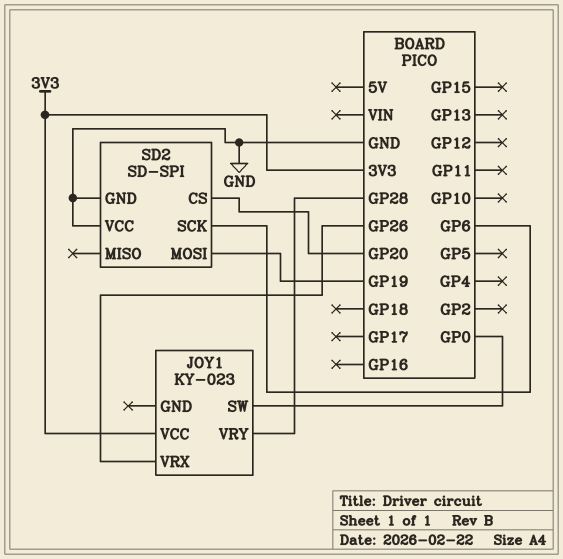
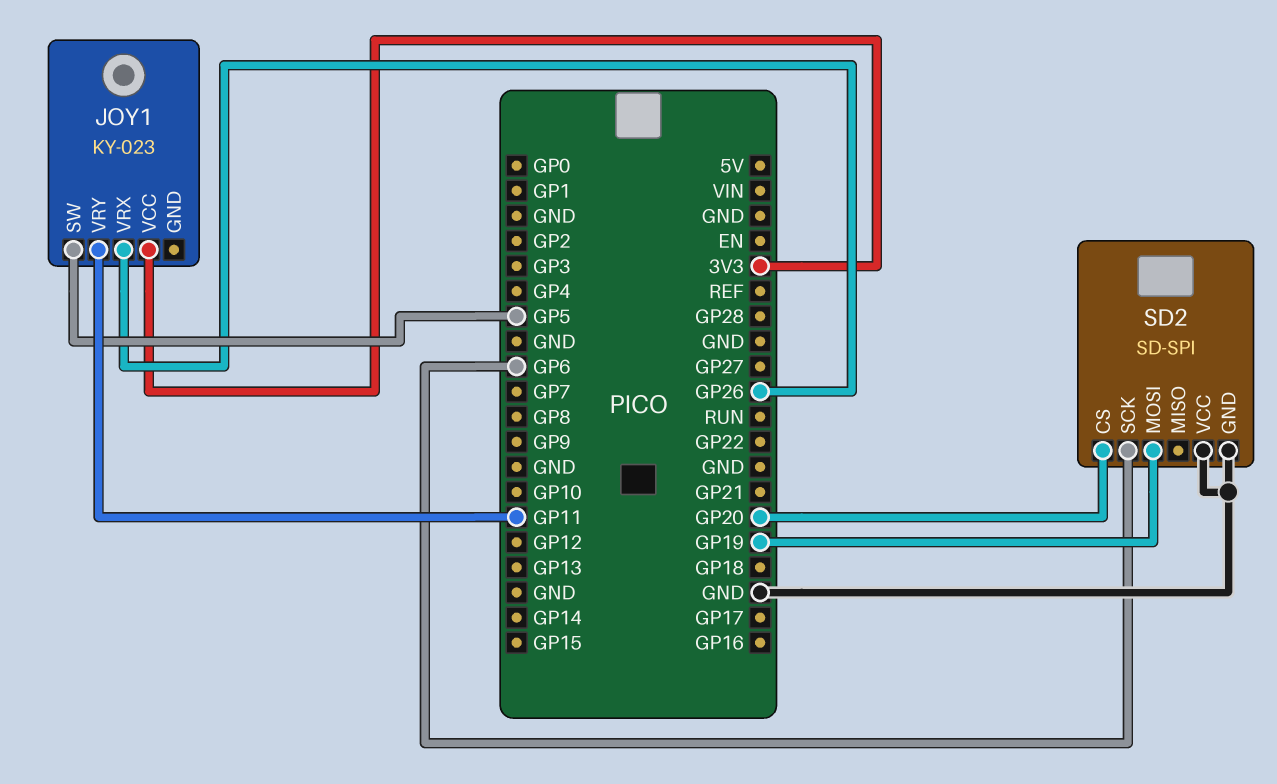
JOY1 pin SW: GP0 -> GP5
JOY1 pin VRY: GP28 -> GP11

